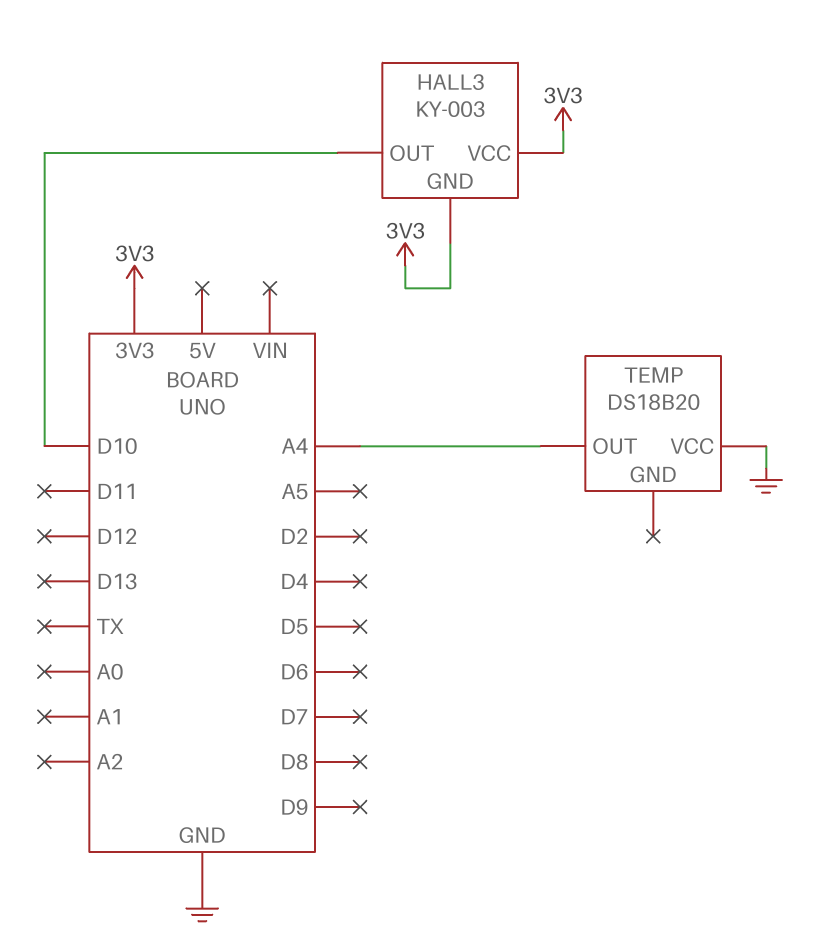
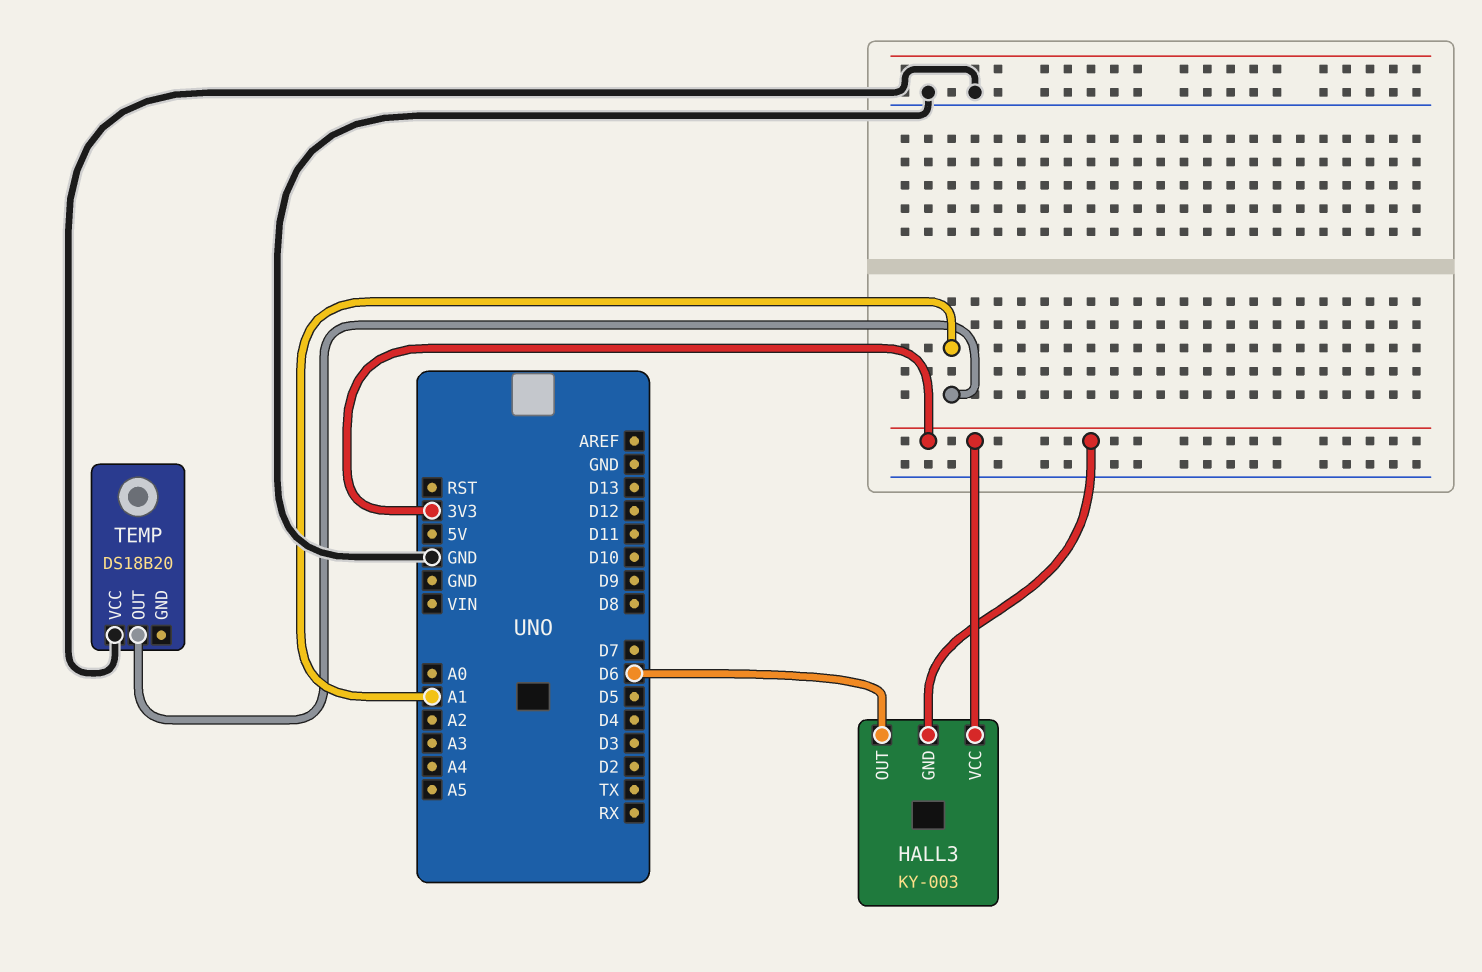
HALL3 pin OUT: D10 -> D6
TEMP pin OUT: A4 -> A1

